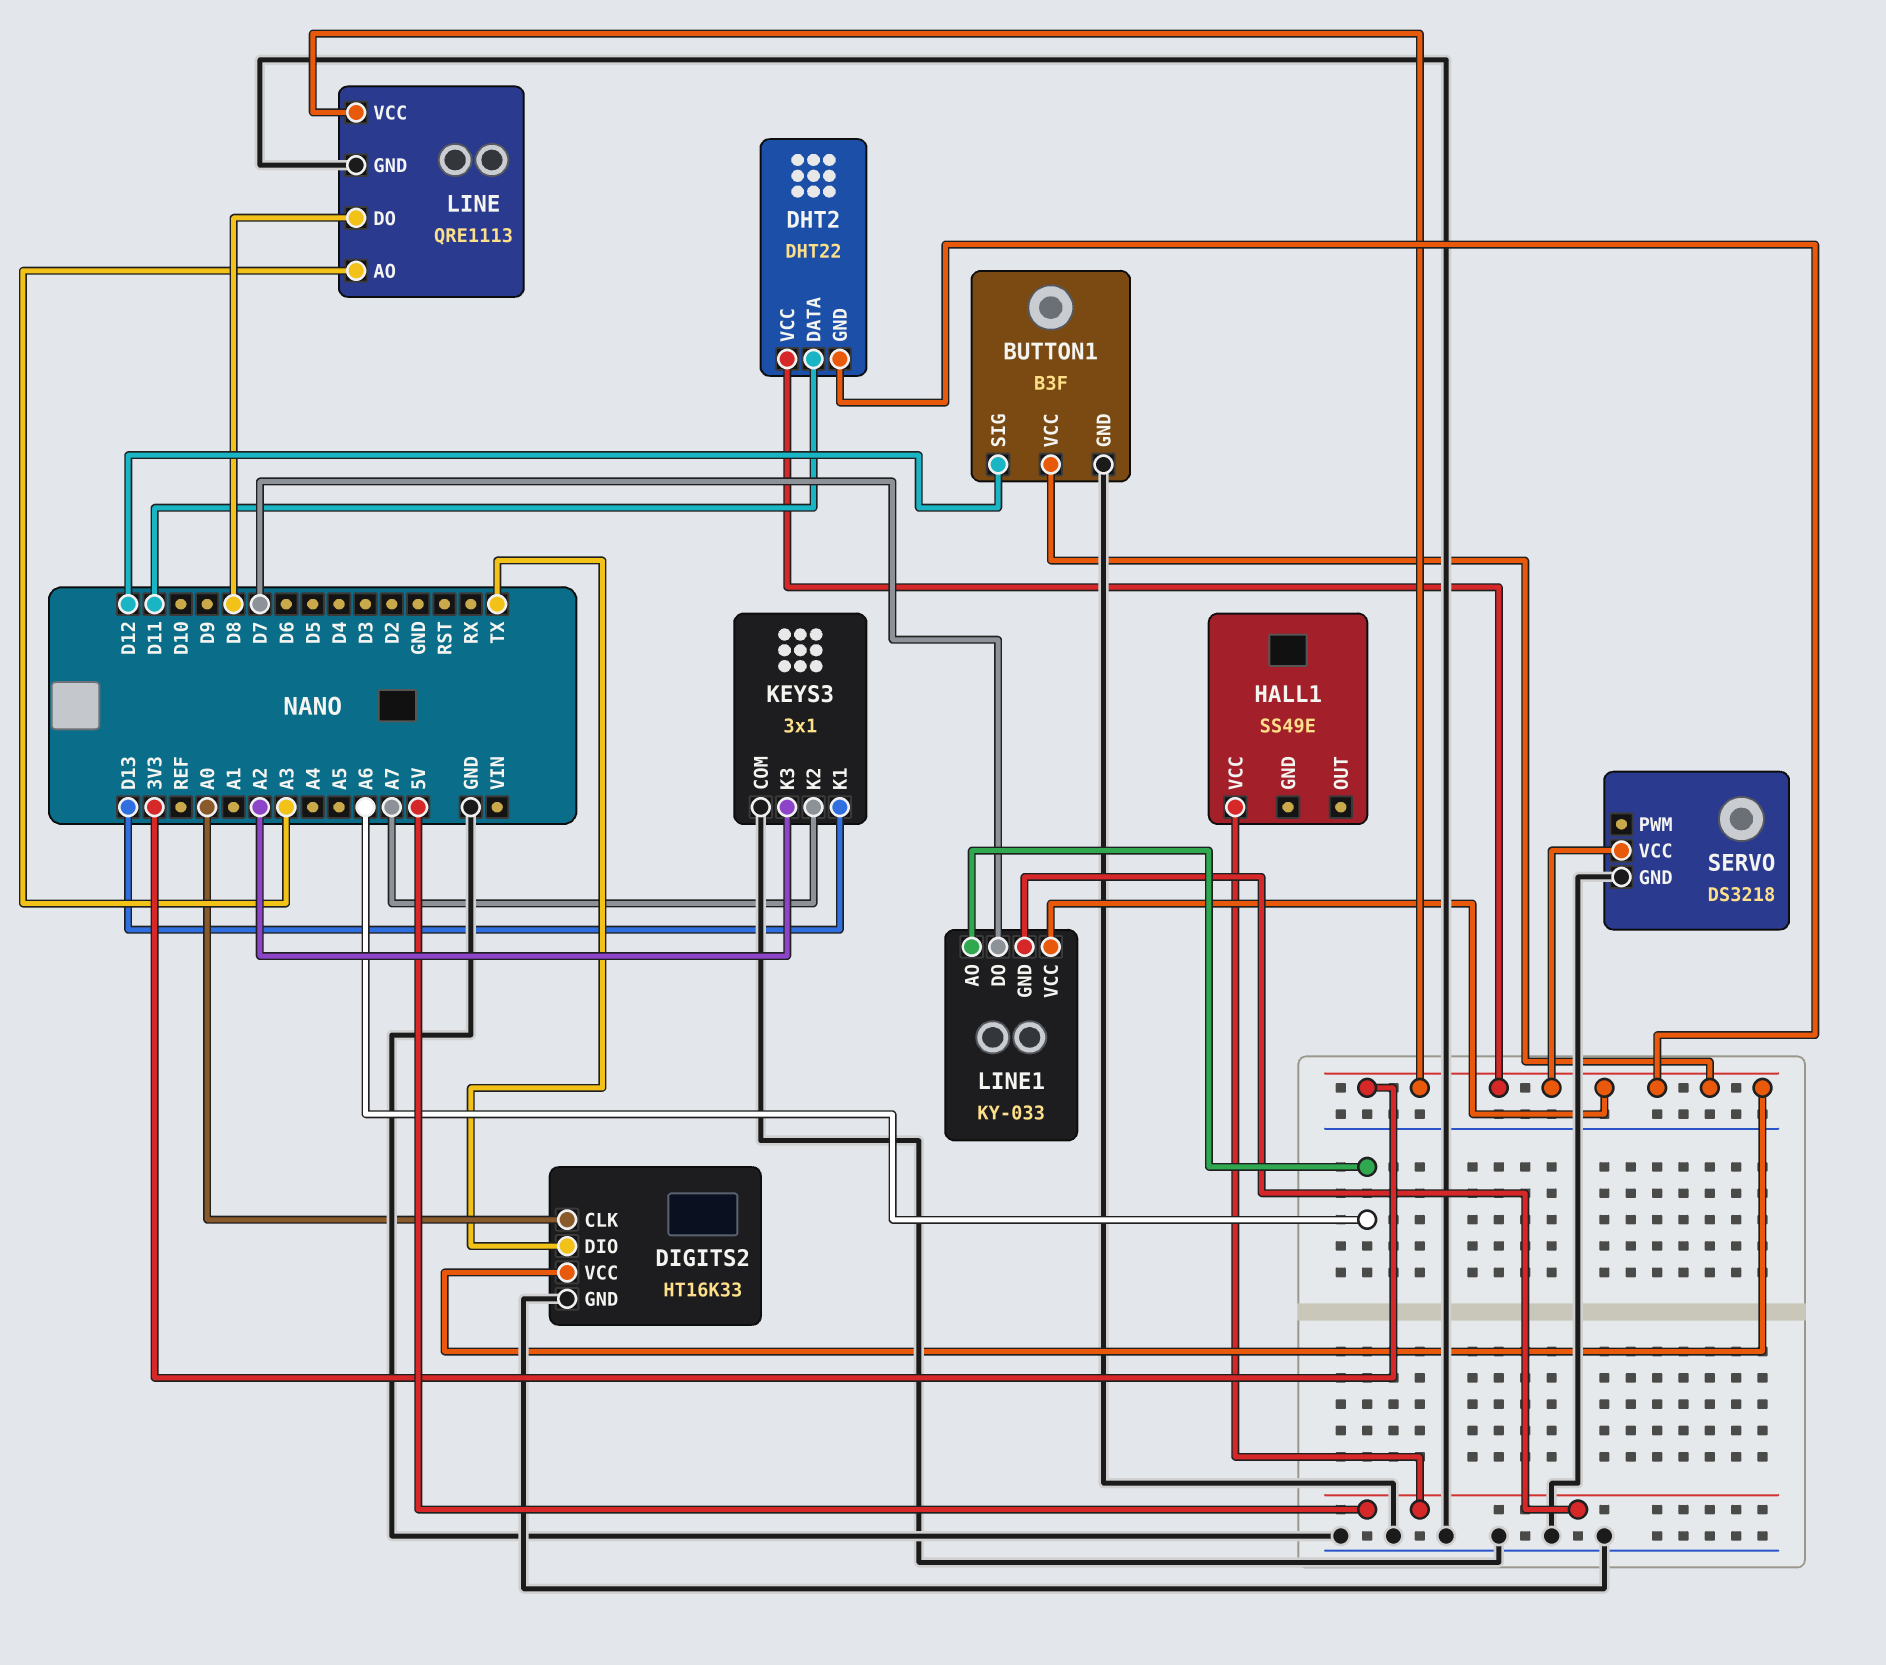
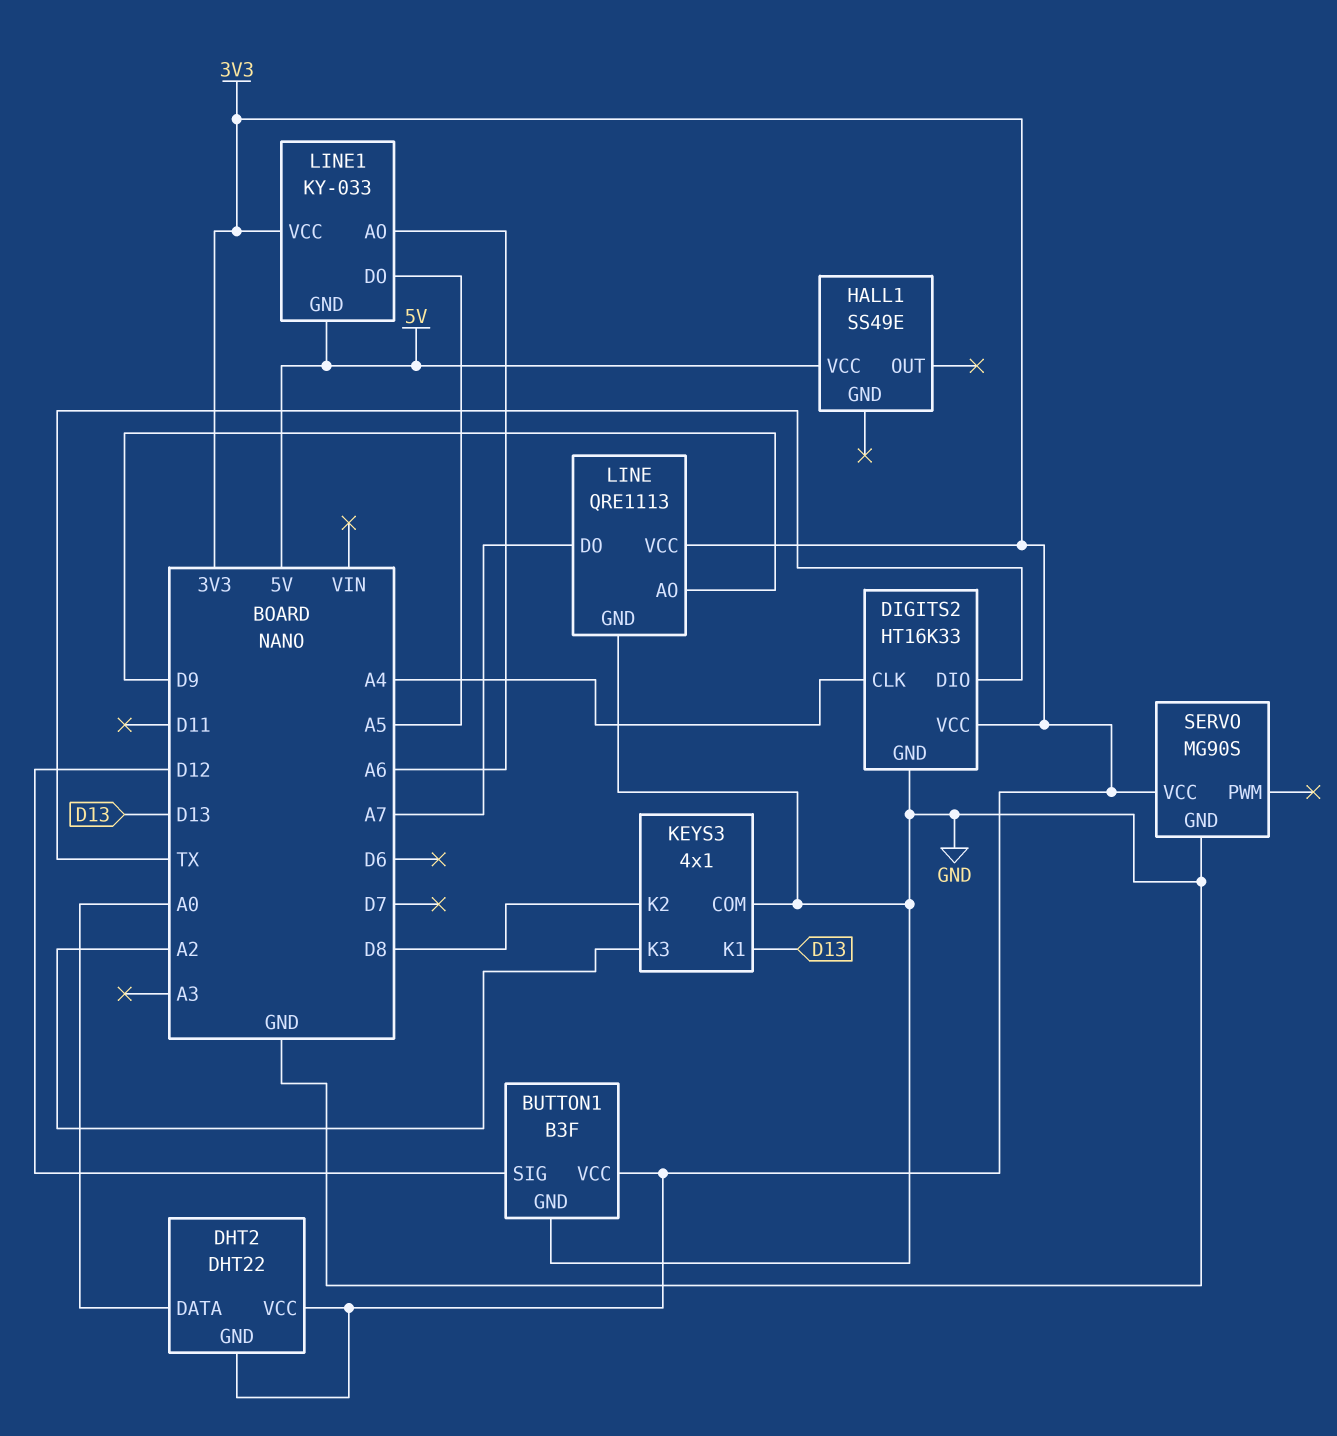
DHT2 pin DATA: D11 -> A0
DIGITS2 pin CLK: A0 -> A4
KEYS3: 3x1 -> 4x1
KEYS3 pin K2: A7 -> D8
LINE pin AO: A3 -> D9
LINE pin DO: D8 -> A7
LINE1 pin DO: D7 -> A5
SERVO: DS3218 -> MG90S

